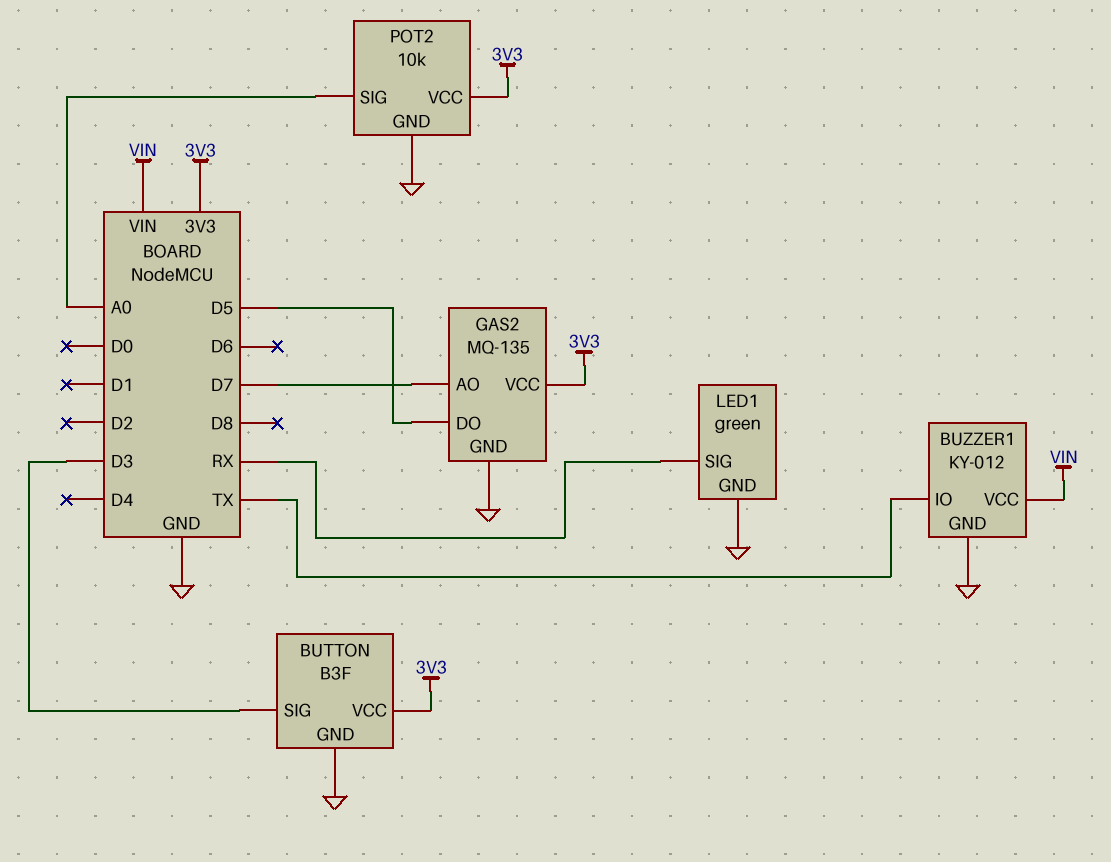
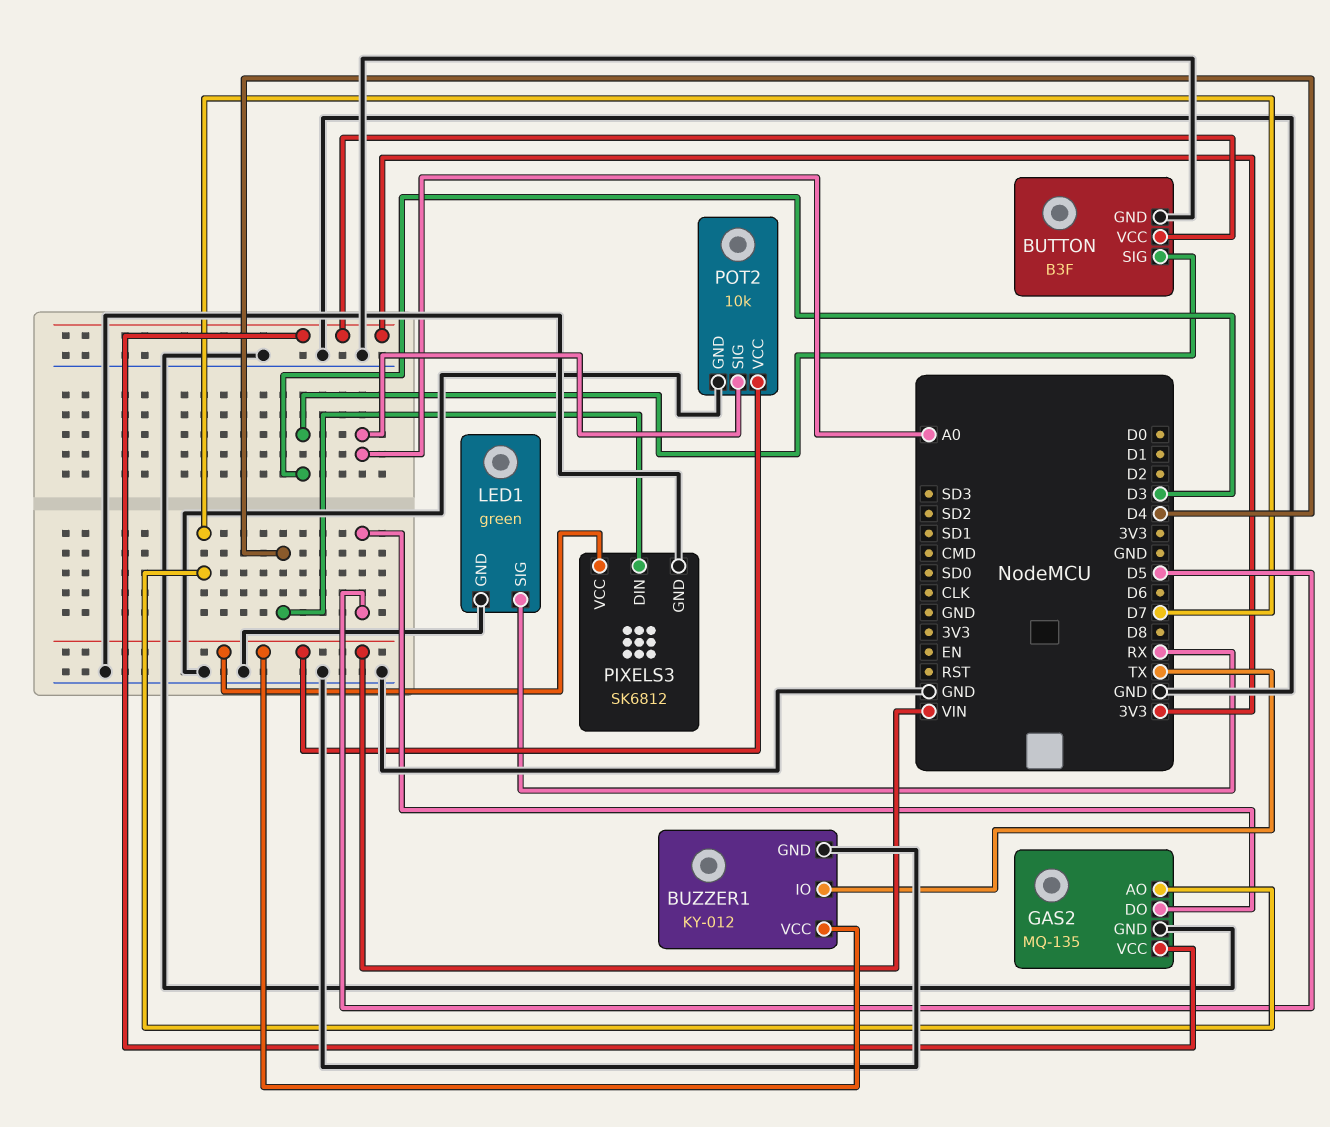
PIXELS3: none -> SK6812
PIXELS3 pin DIN: none -> D4
PIXELS3 pin GND: none -> GND
PIXELS3 pin VCC: none -> VIN
POT2 pin VCC: 3V3 -> VIN

